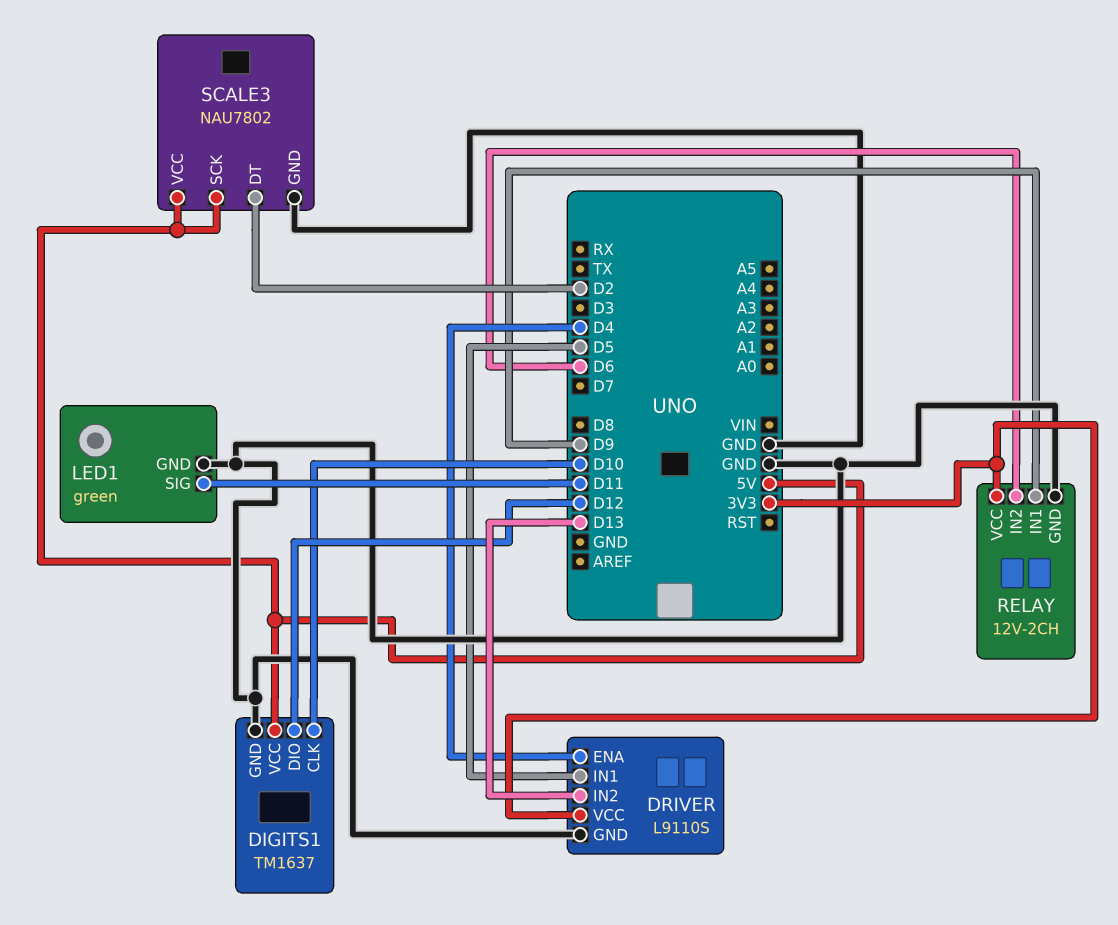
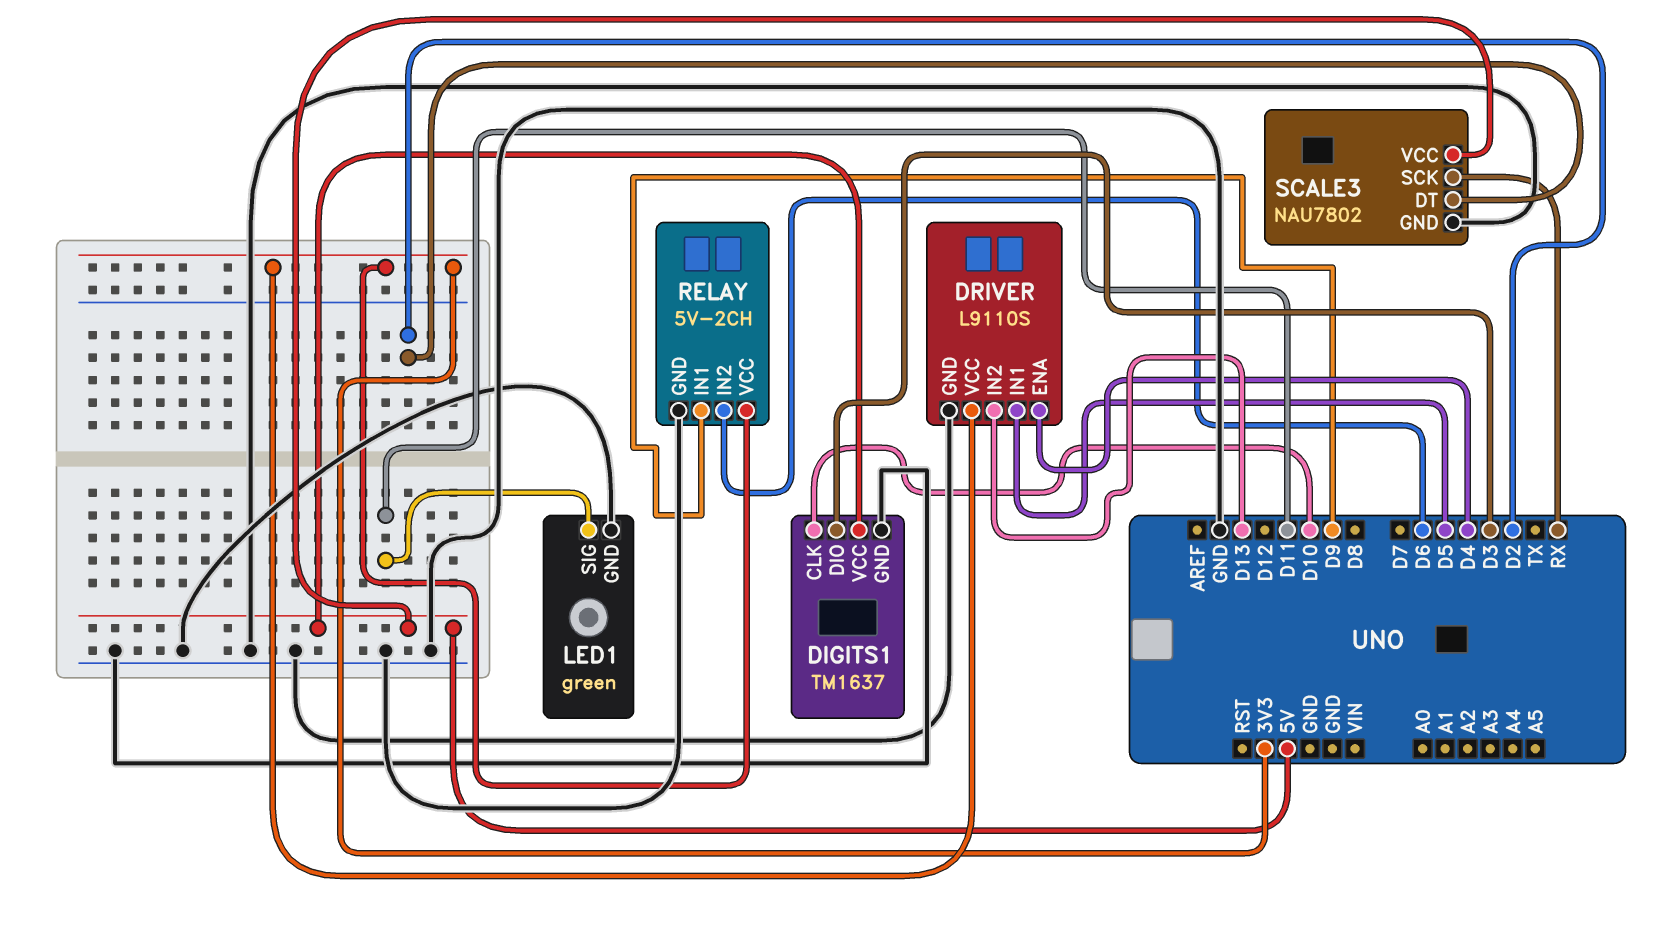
DIGITS1 pin DIO: D12 -> D3
RELAY: 12V-2CH -> 5V-2CH
SCALE3 pin SCK: 5V -> RX

